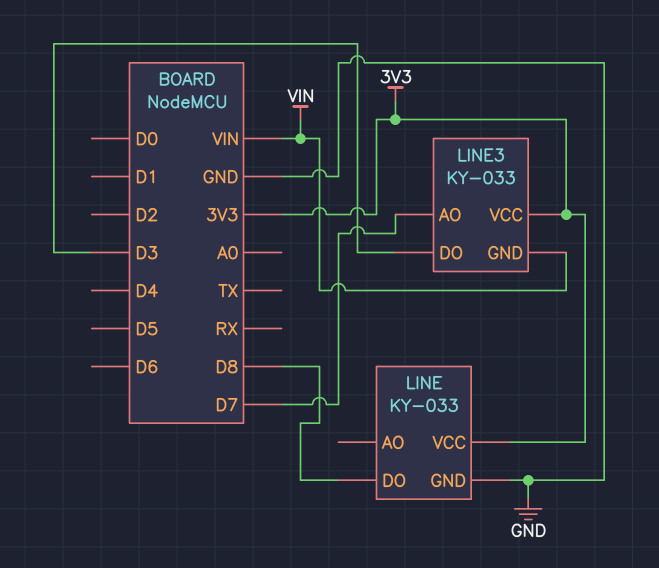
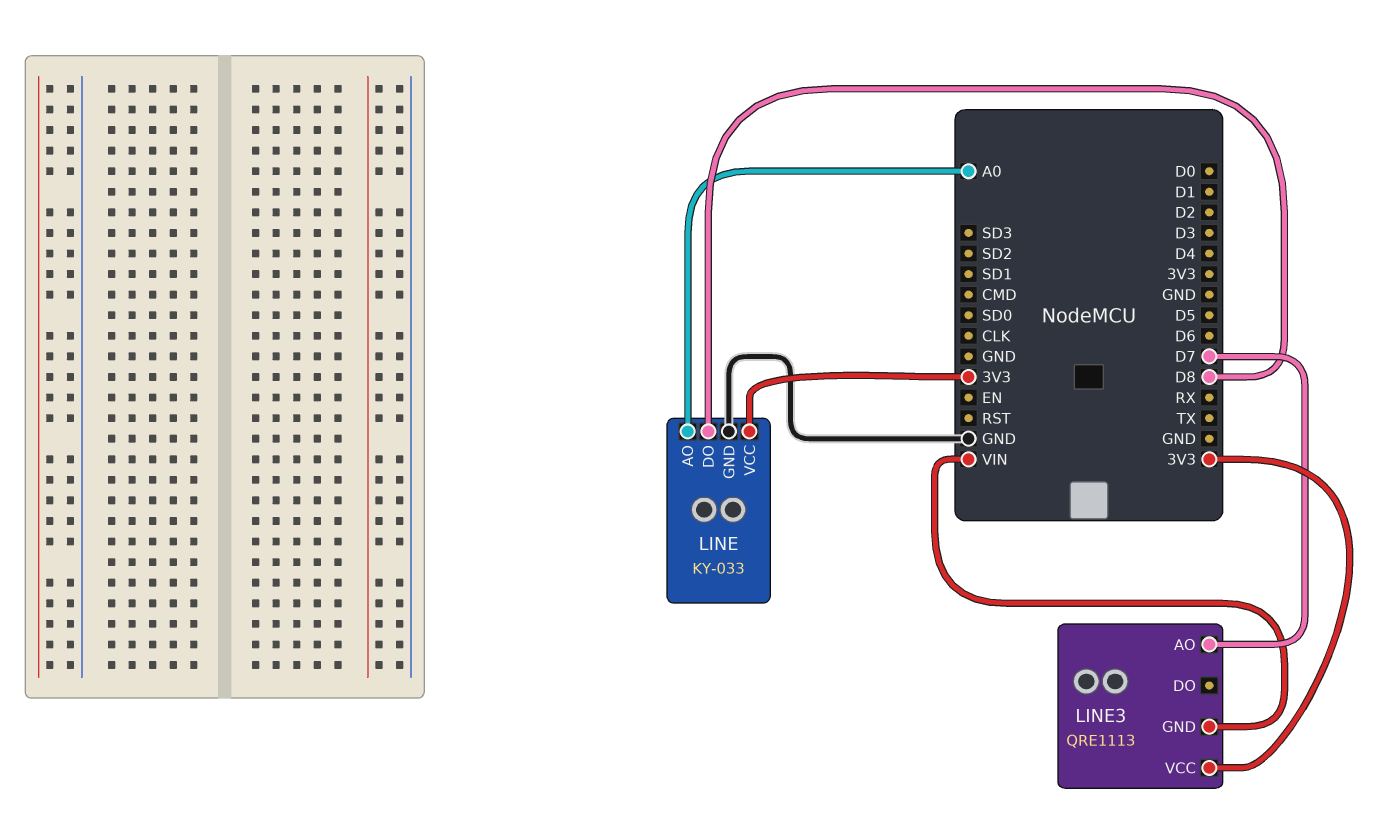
LINE pin AO: none -> A0
LINE3: KY-033 -> QRE1113
LINE3 pin DO: D3 -> none

